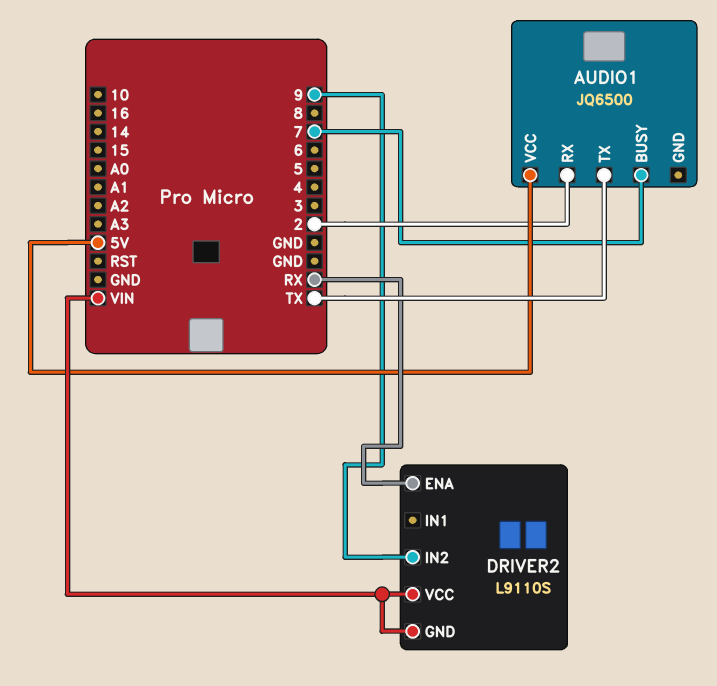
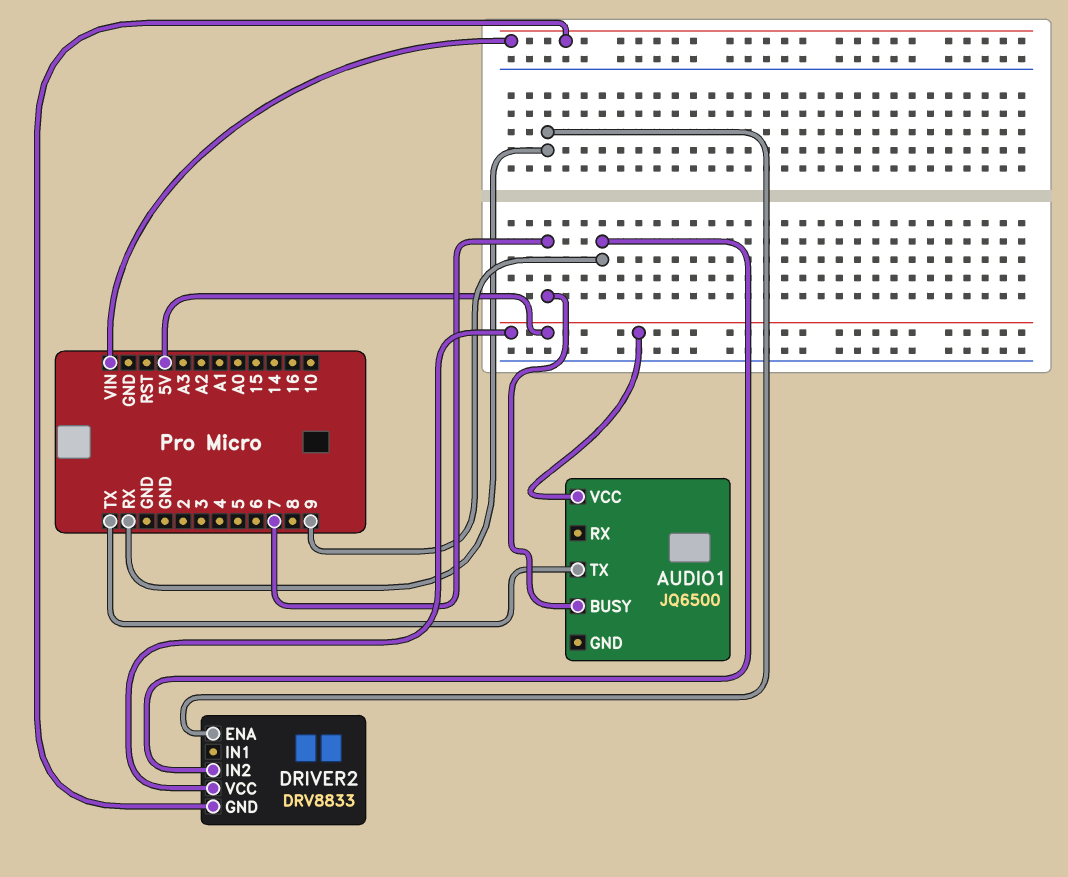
AUDIO1 pin RX: 2 -> none
DRIVER2: L9110S -> DRV8833
DRIVER2 pin VCC: VIN -> 5V

